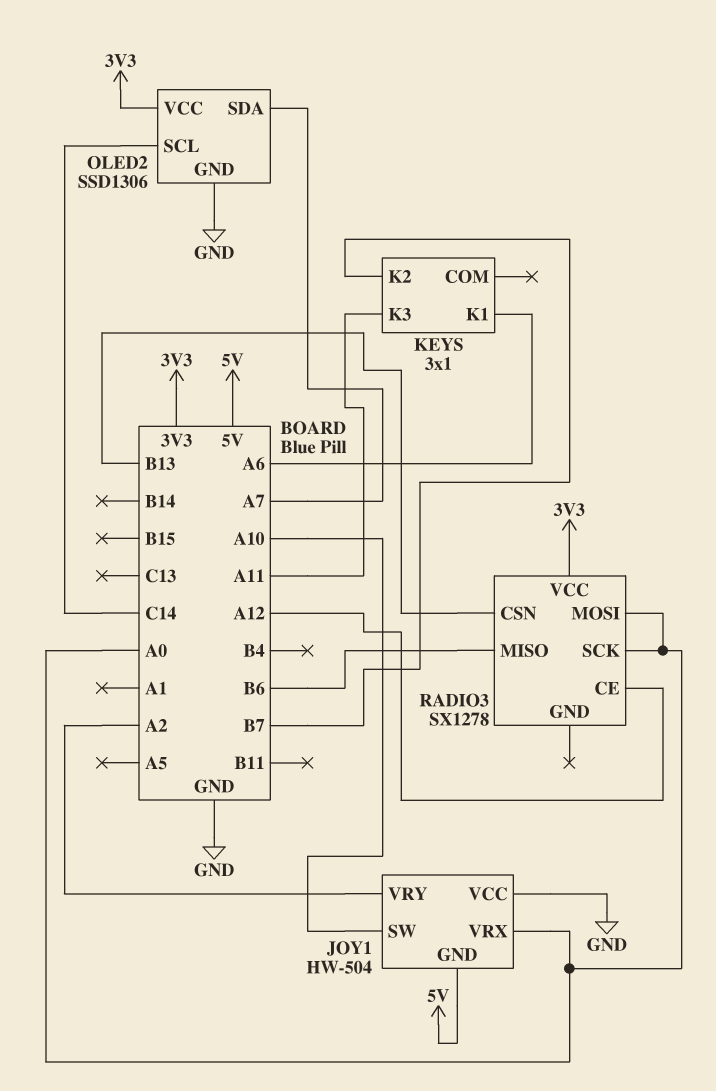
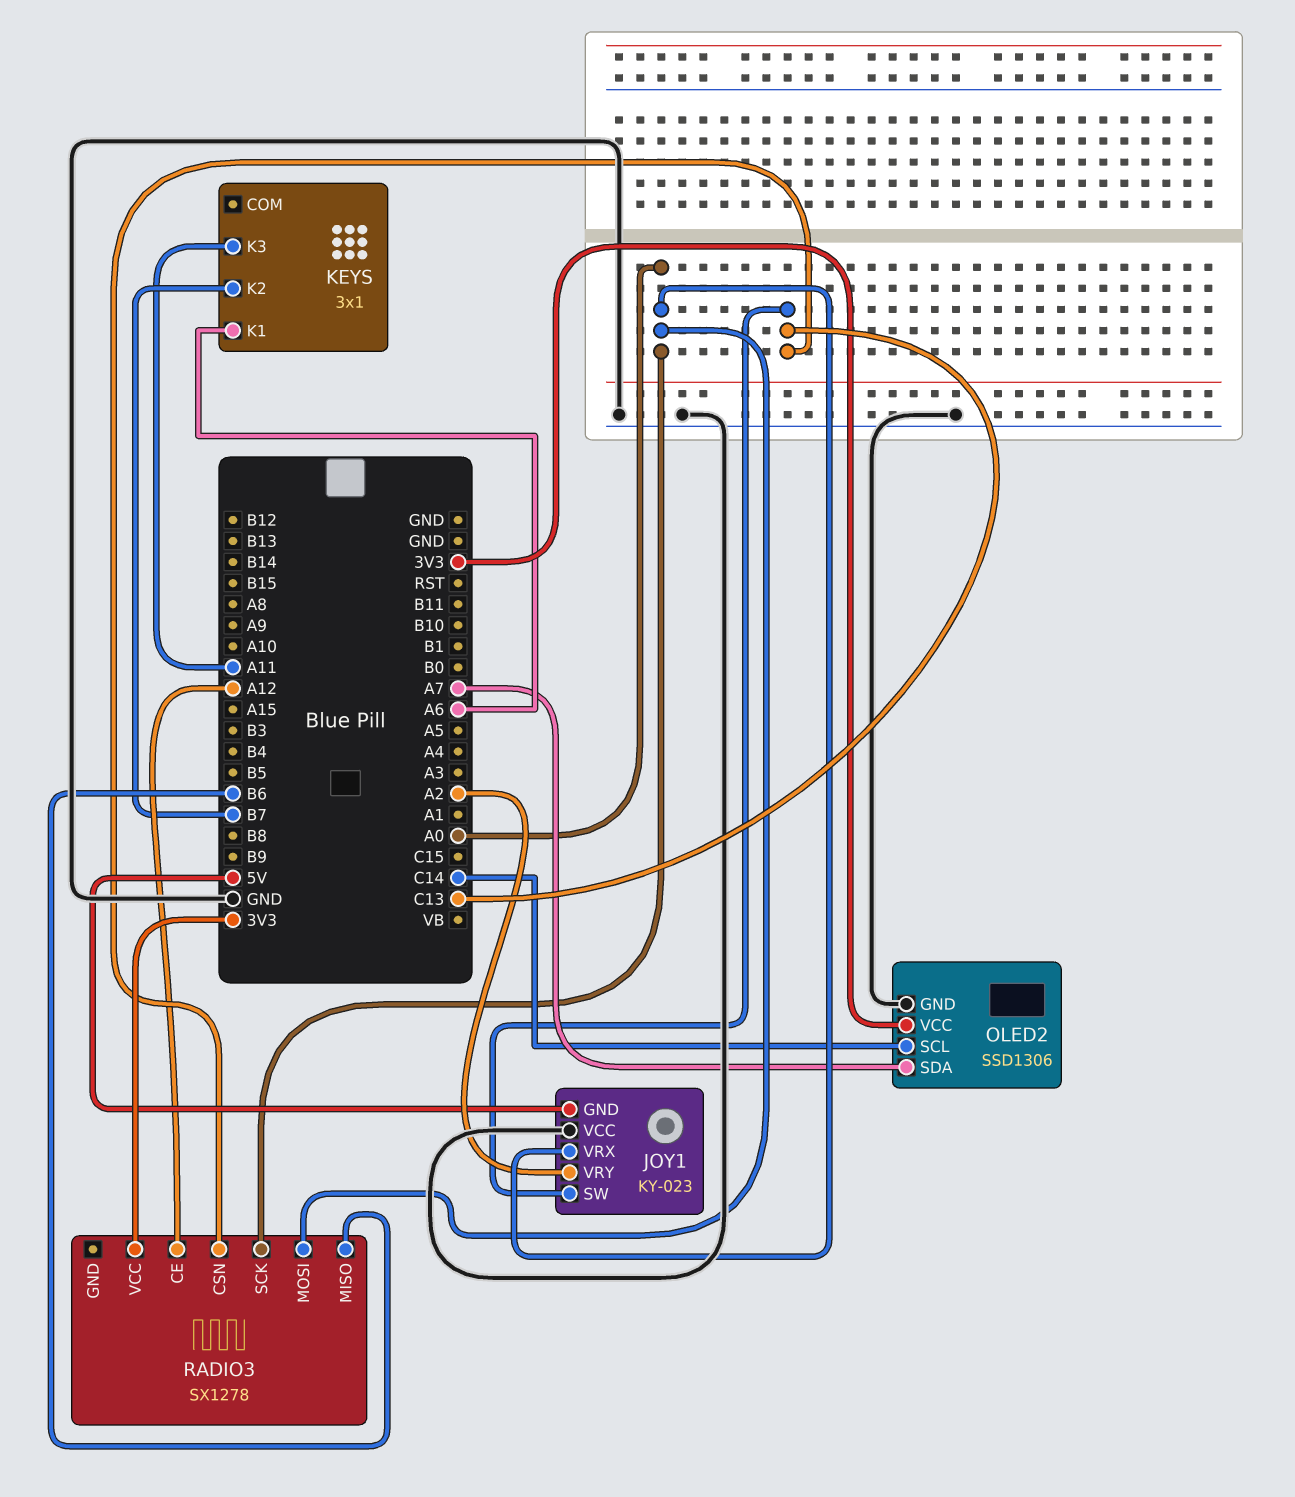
JOY1: HW-504 -> KY-023
JOY1 pin SW: A10 -> C13
RADIO3 pin CSN: B13 -> C13

